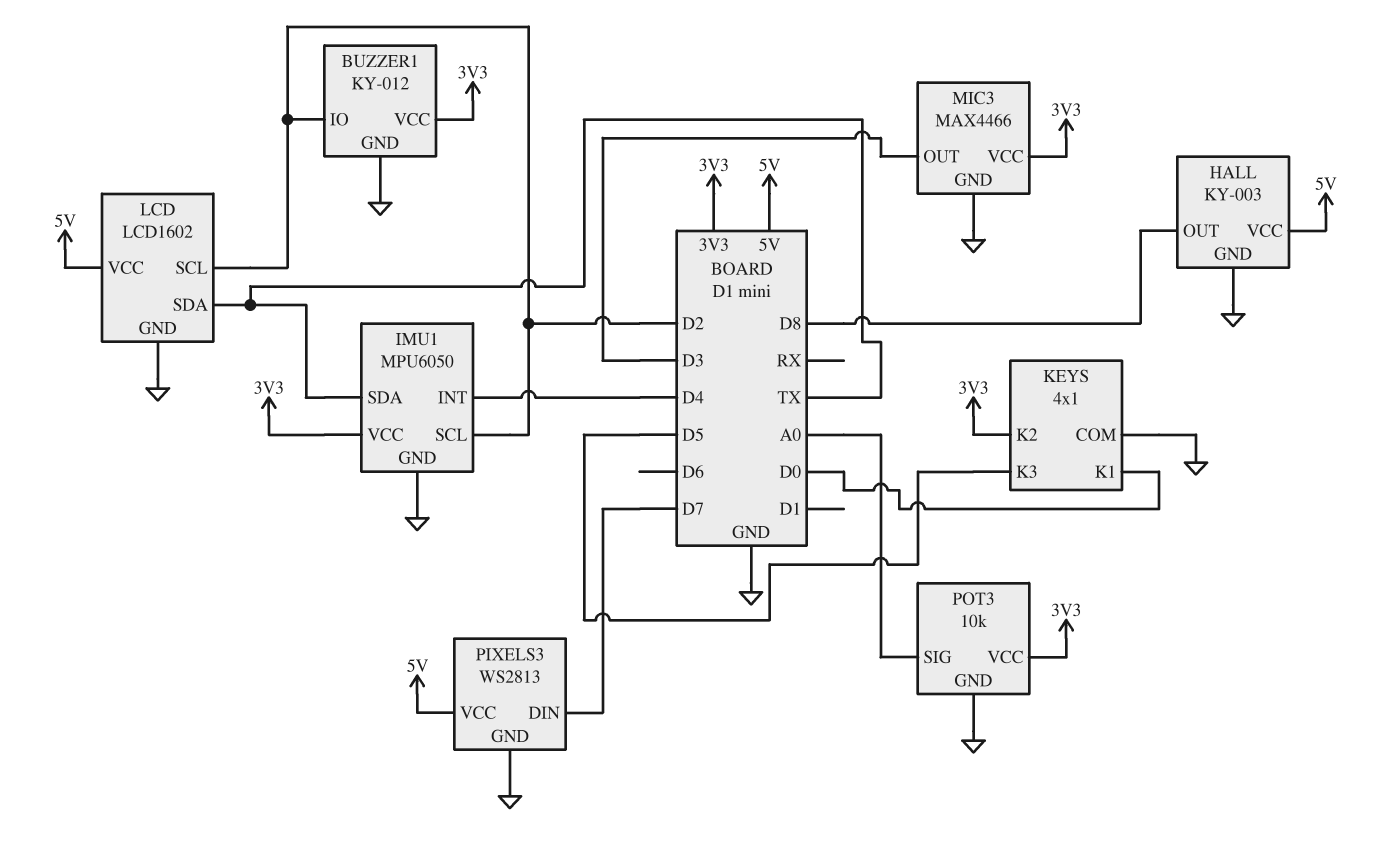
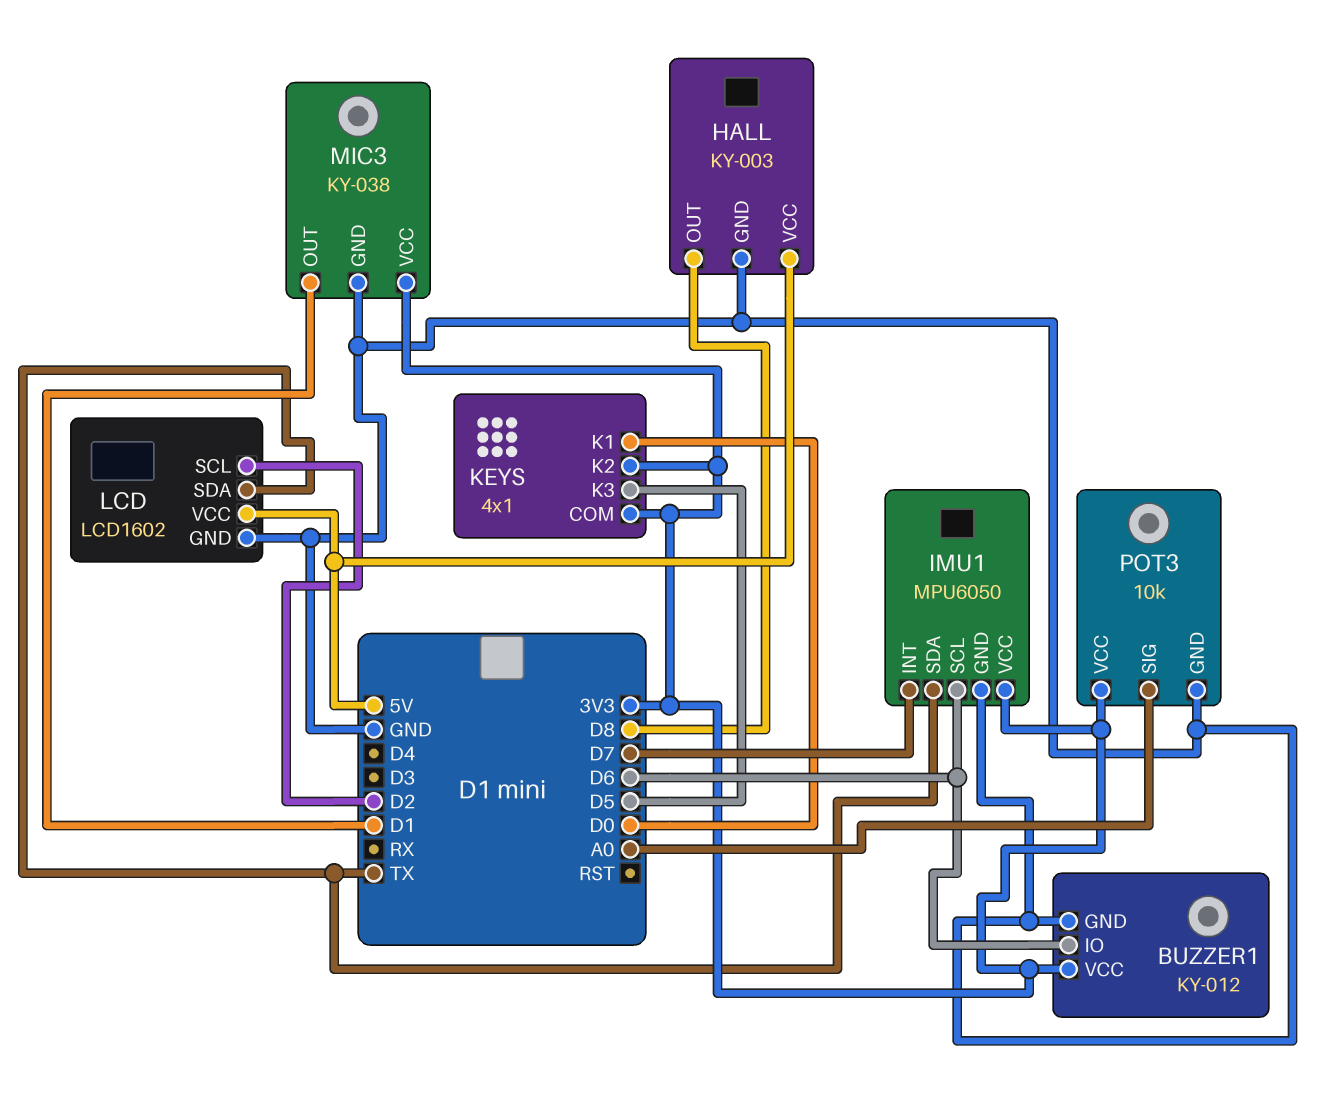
BUZZER1 pin IO: D2 -> D6
IMU1 pin INT: D4 -> D7
IMU1 pin SCL: D2 -> D6
KEYS pin COM: GND -> 3V3
MIC3: MAX4466 -> KY-038
MIC3 pin OUT: D3 -> D1
PIXELS3: WS2813 -> none
PIXELS3 pin DIN: D7 -> none
PIXELS3 pin GND: GND -> none
PIXELS3 pin VCC: 5V -> none

